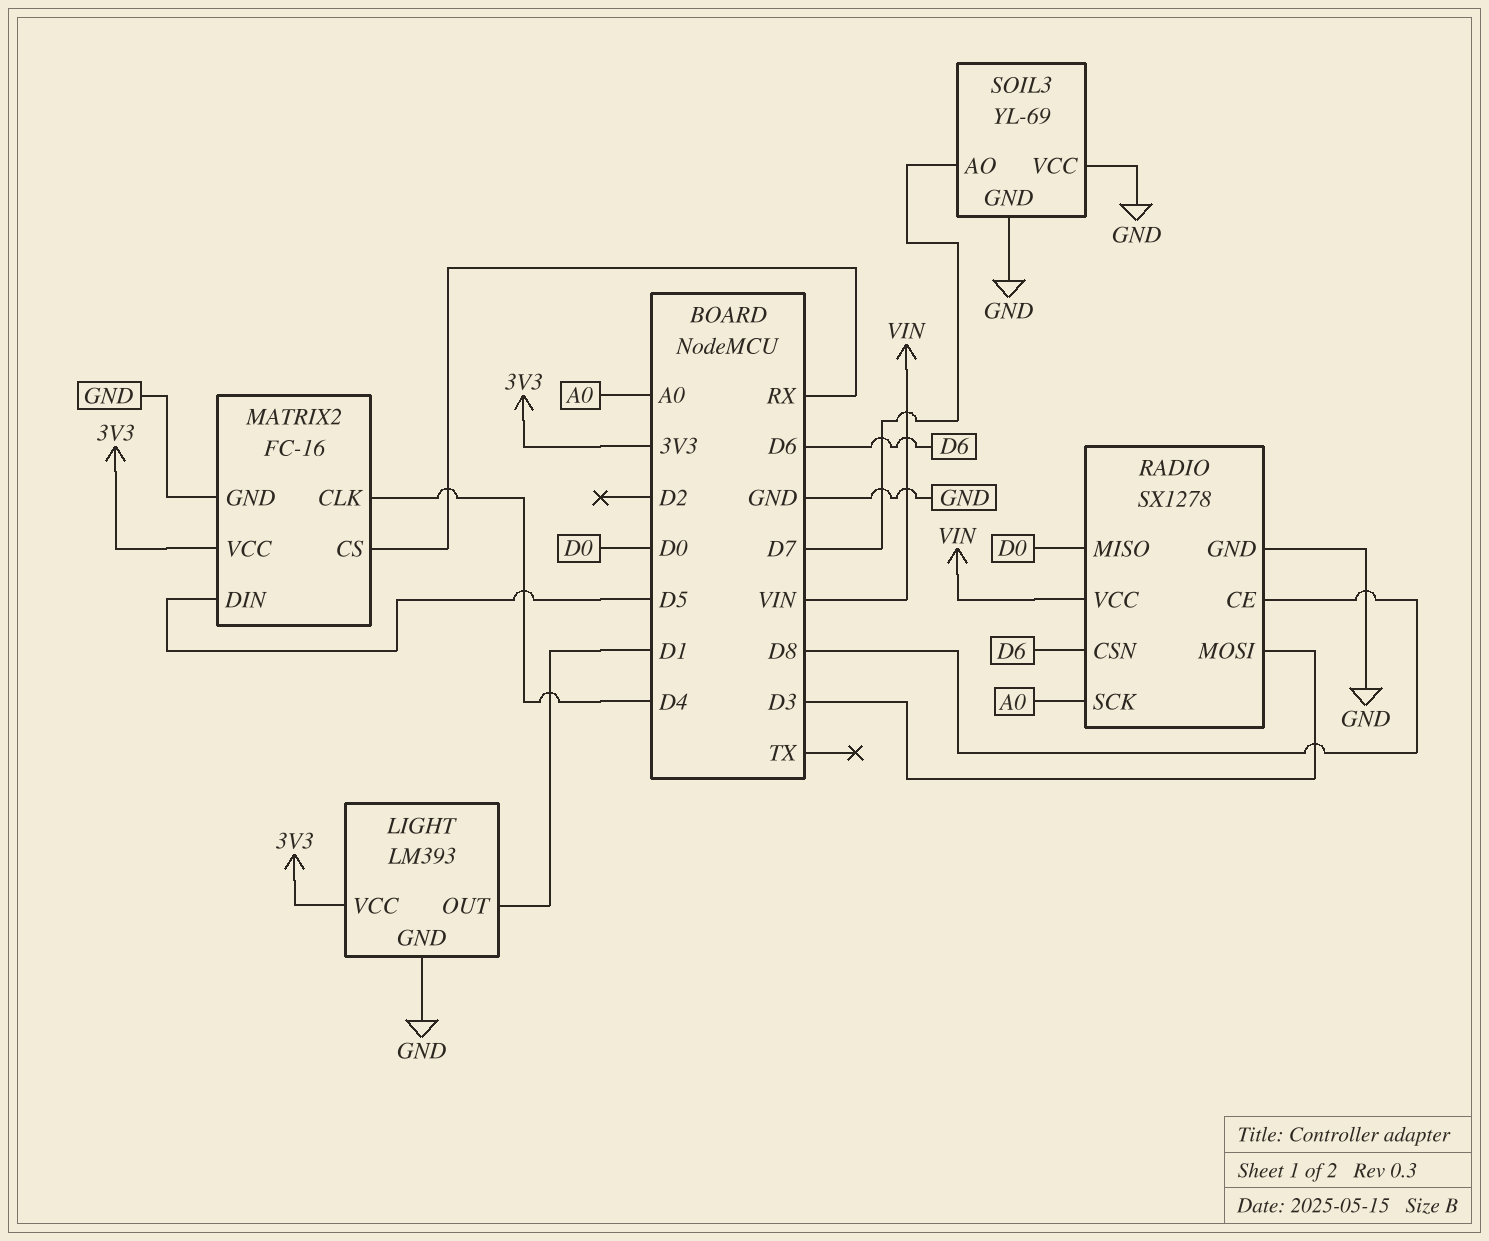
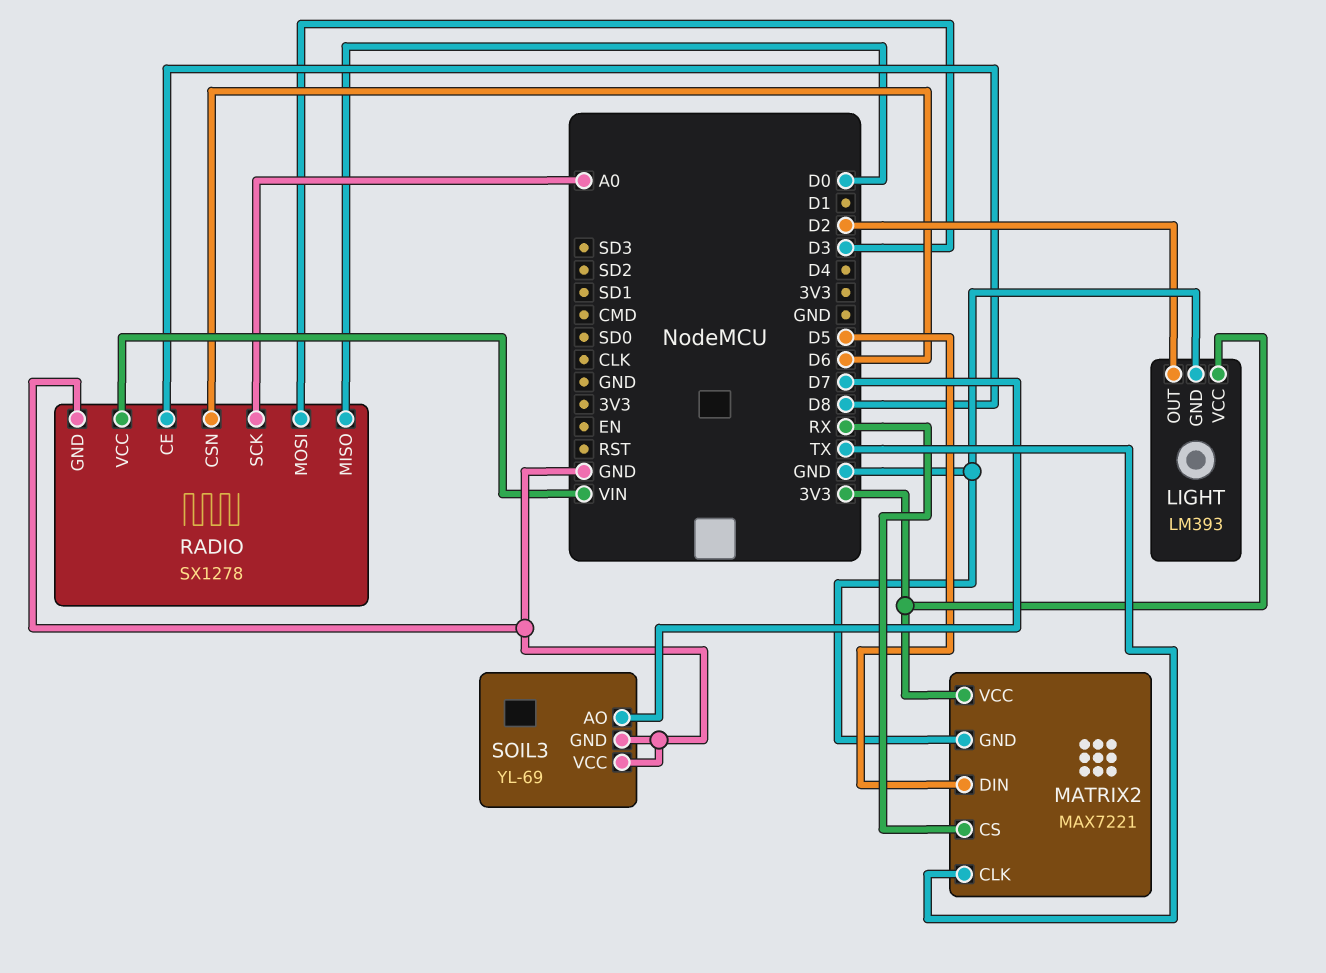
LIGHT pin OUT: D1 -> D2
MATRIX2: FC-16 -> MAX7221
MATRIX2 pin CLK: D4 -> TX

